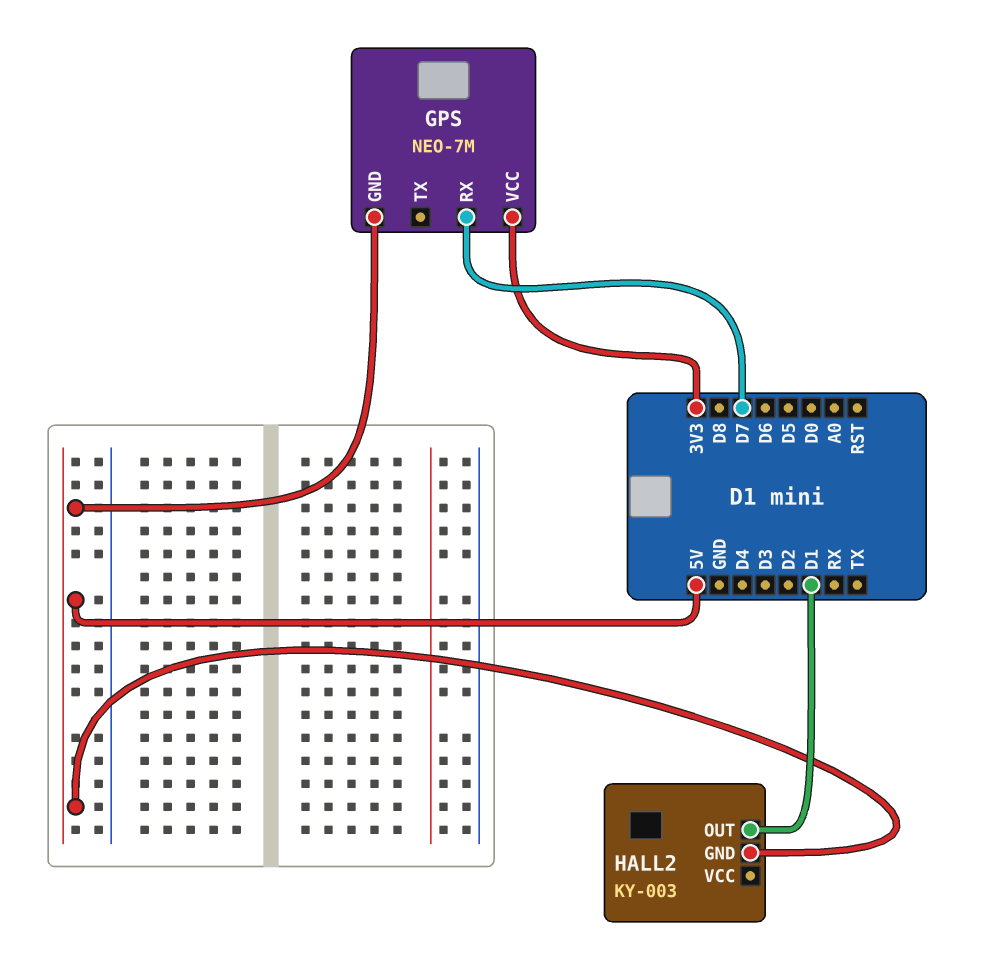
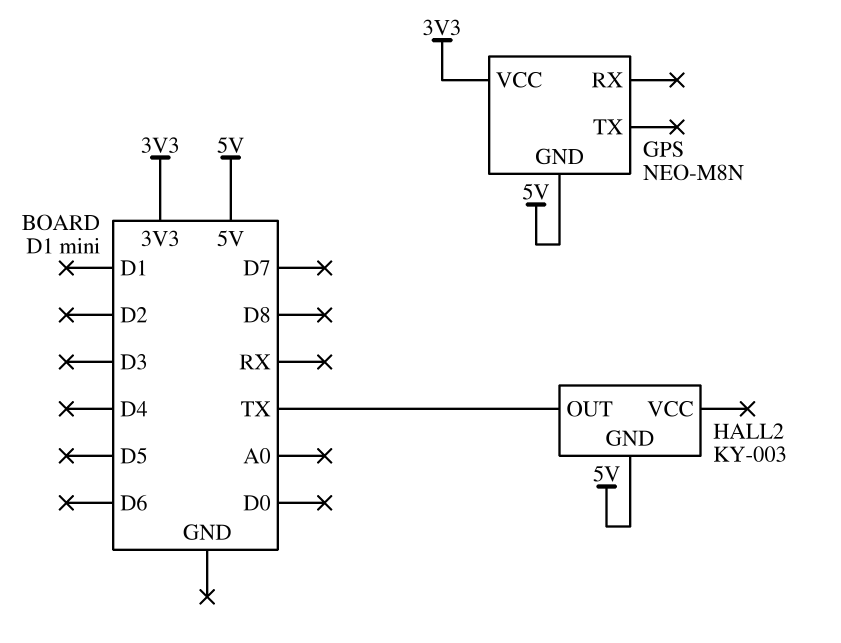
GPS: NEO-7M -> NEO-M8N
GPS pin RX: D7 -> none
HALL2 pin OUT: D1 -> TX

